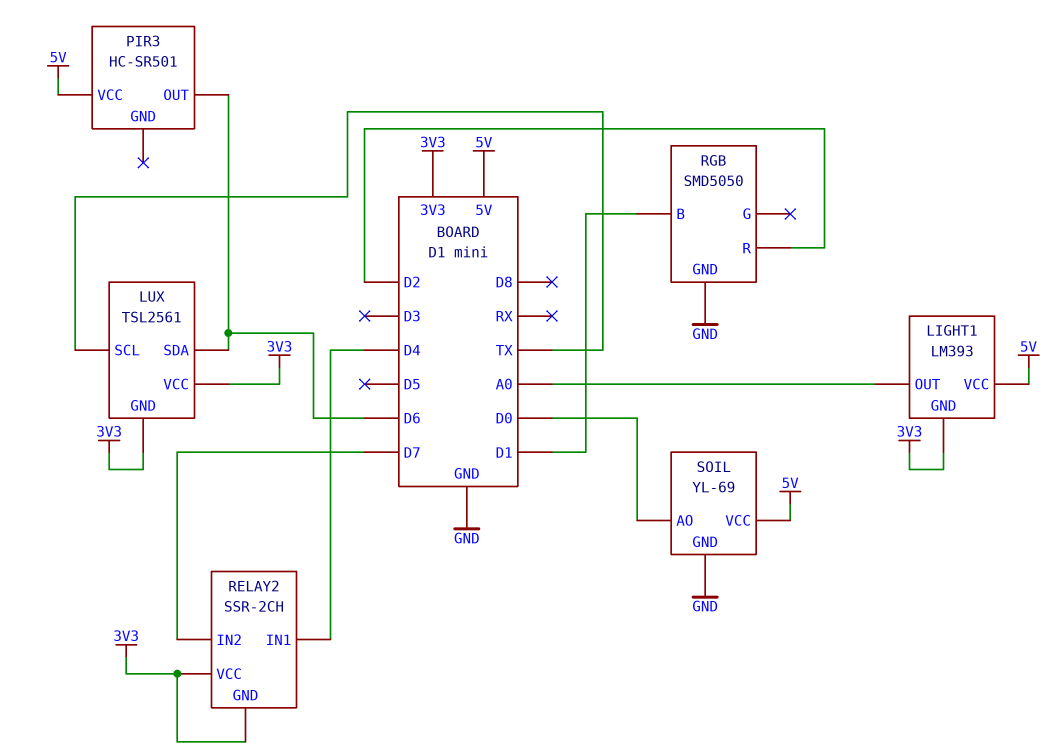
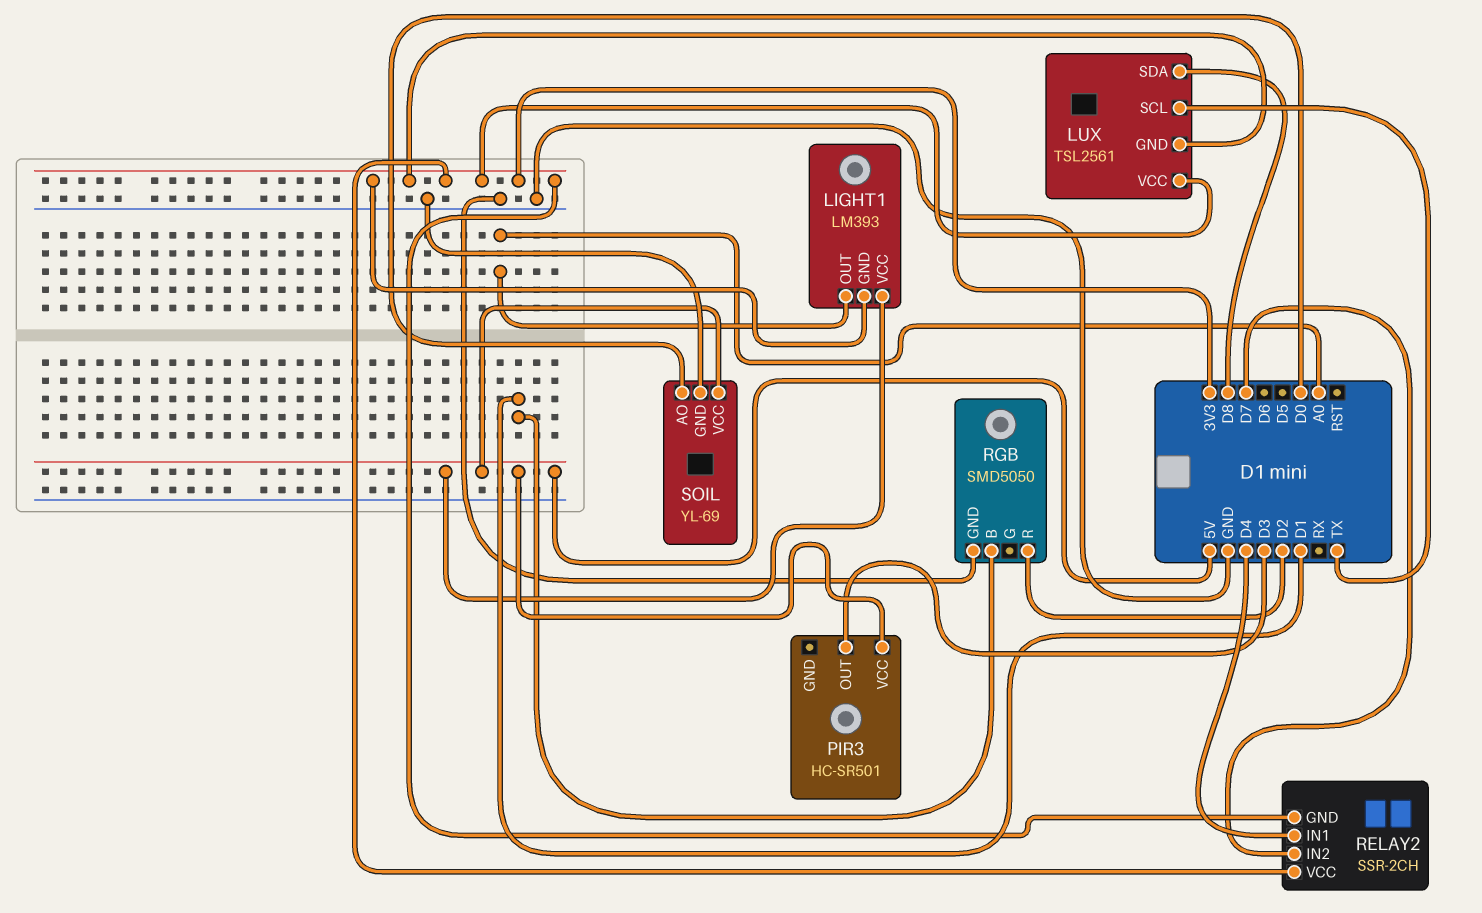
LUX pin SDA: D6 -> D8
PIR3 pin OUT: D6 -> D3

